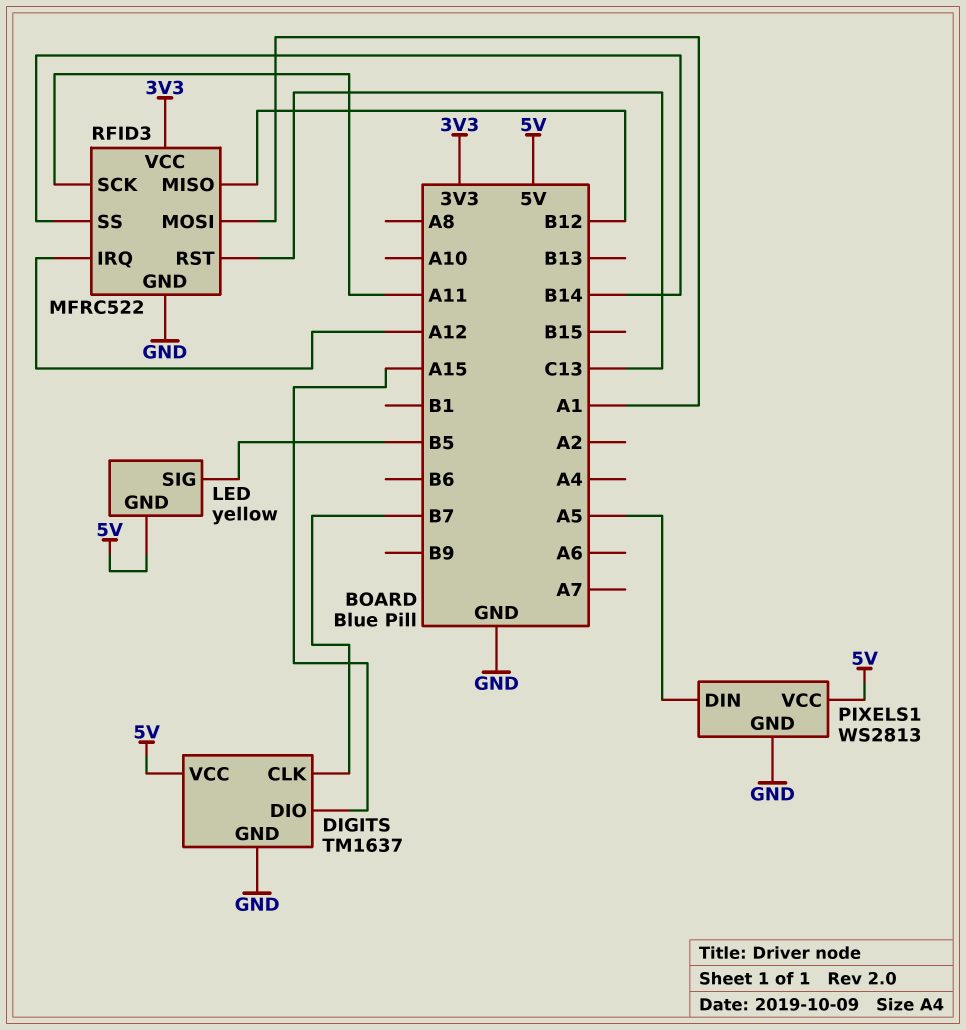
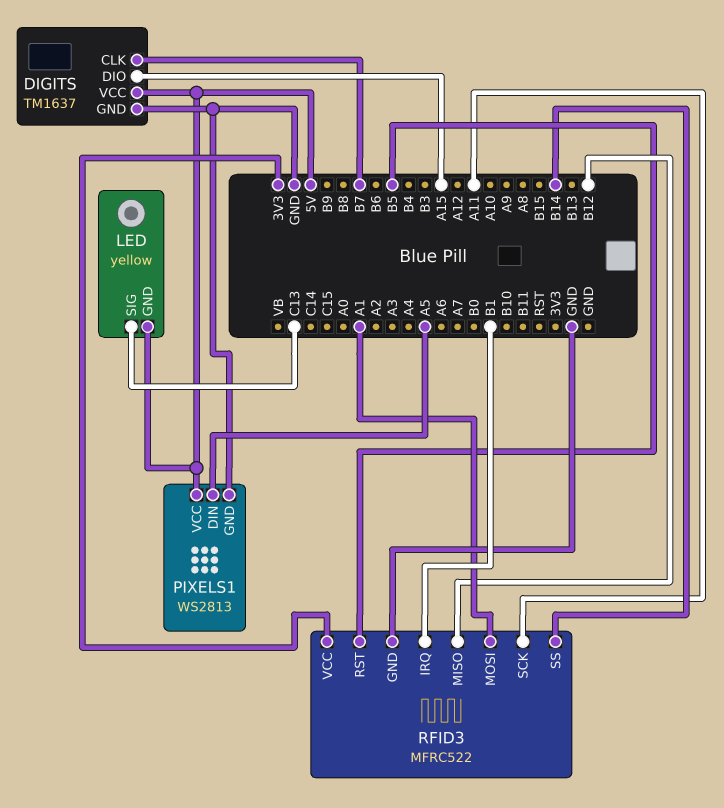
LED pin SIG: B5 -> C13
RFID3 pin IRQ: A12 -> B1
RFID3 pin RST: C13 -> B5

